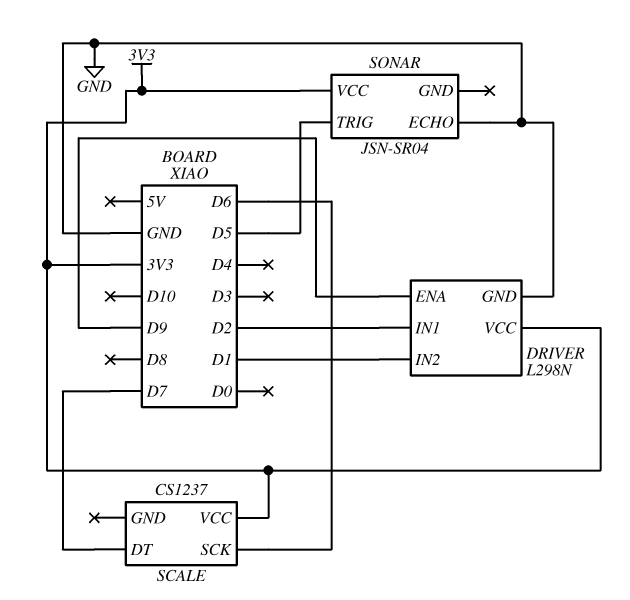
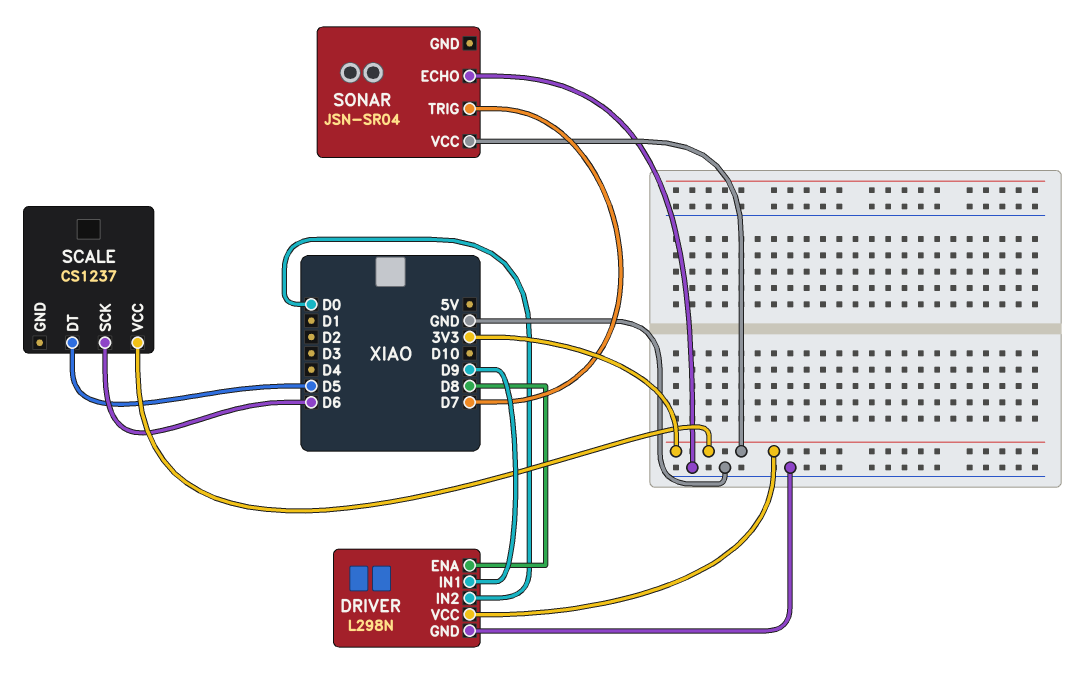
DRIVER pin ENA: D9 -> D8
DRIVER pin IN1: D2 -> D9
DRIVER pin IN2: D1 -> D0
SCALE pin DT: D7 -> D5
SONAR pin TRIG: D5 -> D7

